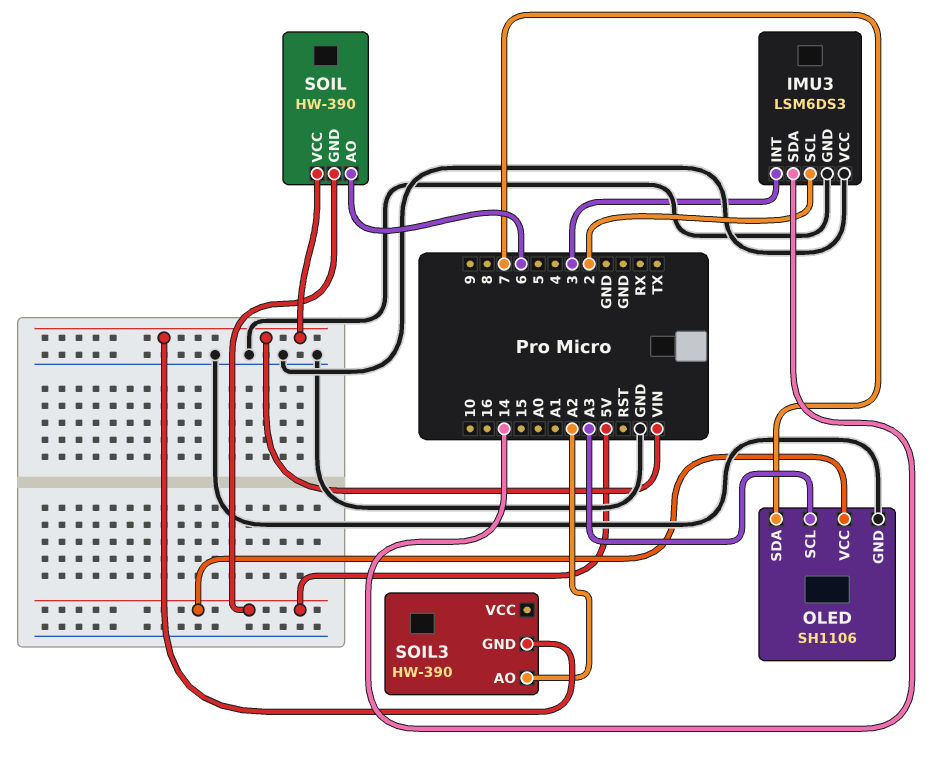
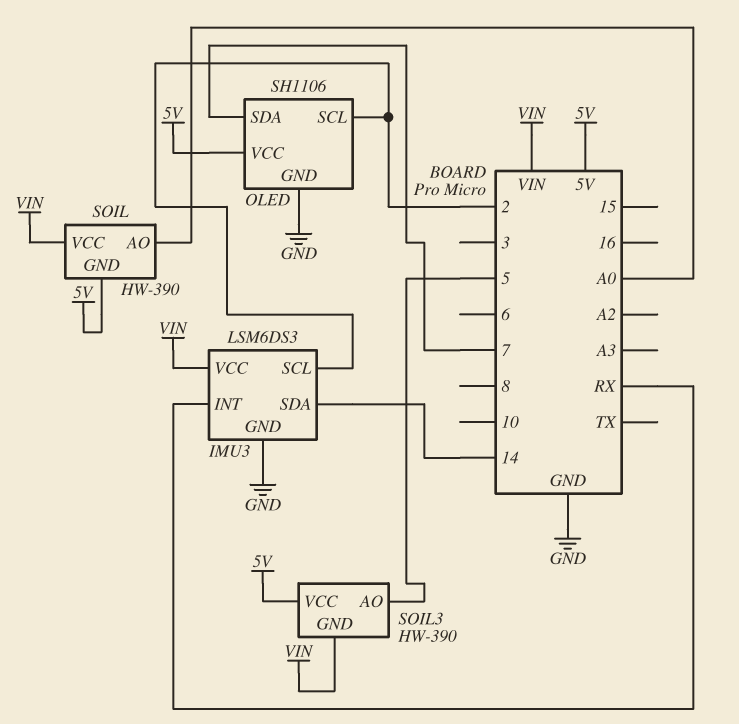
IMU3 pin INT: 3 -> RX
IMU3 pin VCC: GND -> VIN
OLED pin SCL: A3 -> 2
SOIL pin AO: 6 -> A0
SOIL3 pin AO: A2 -> 5
SOIL3 pin VCC: none -> 5V

